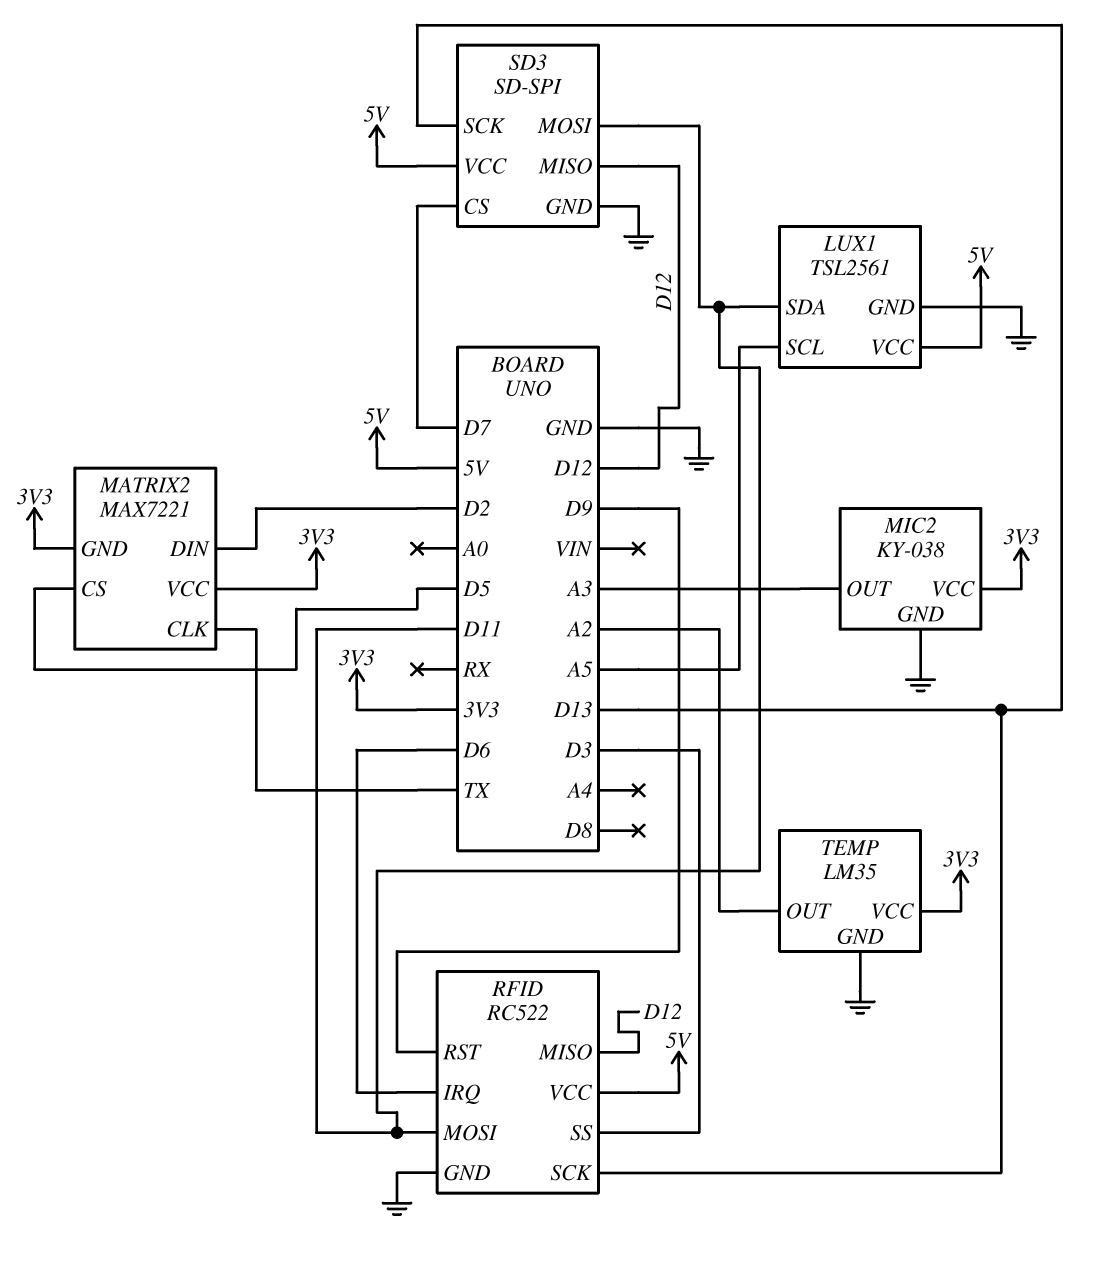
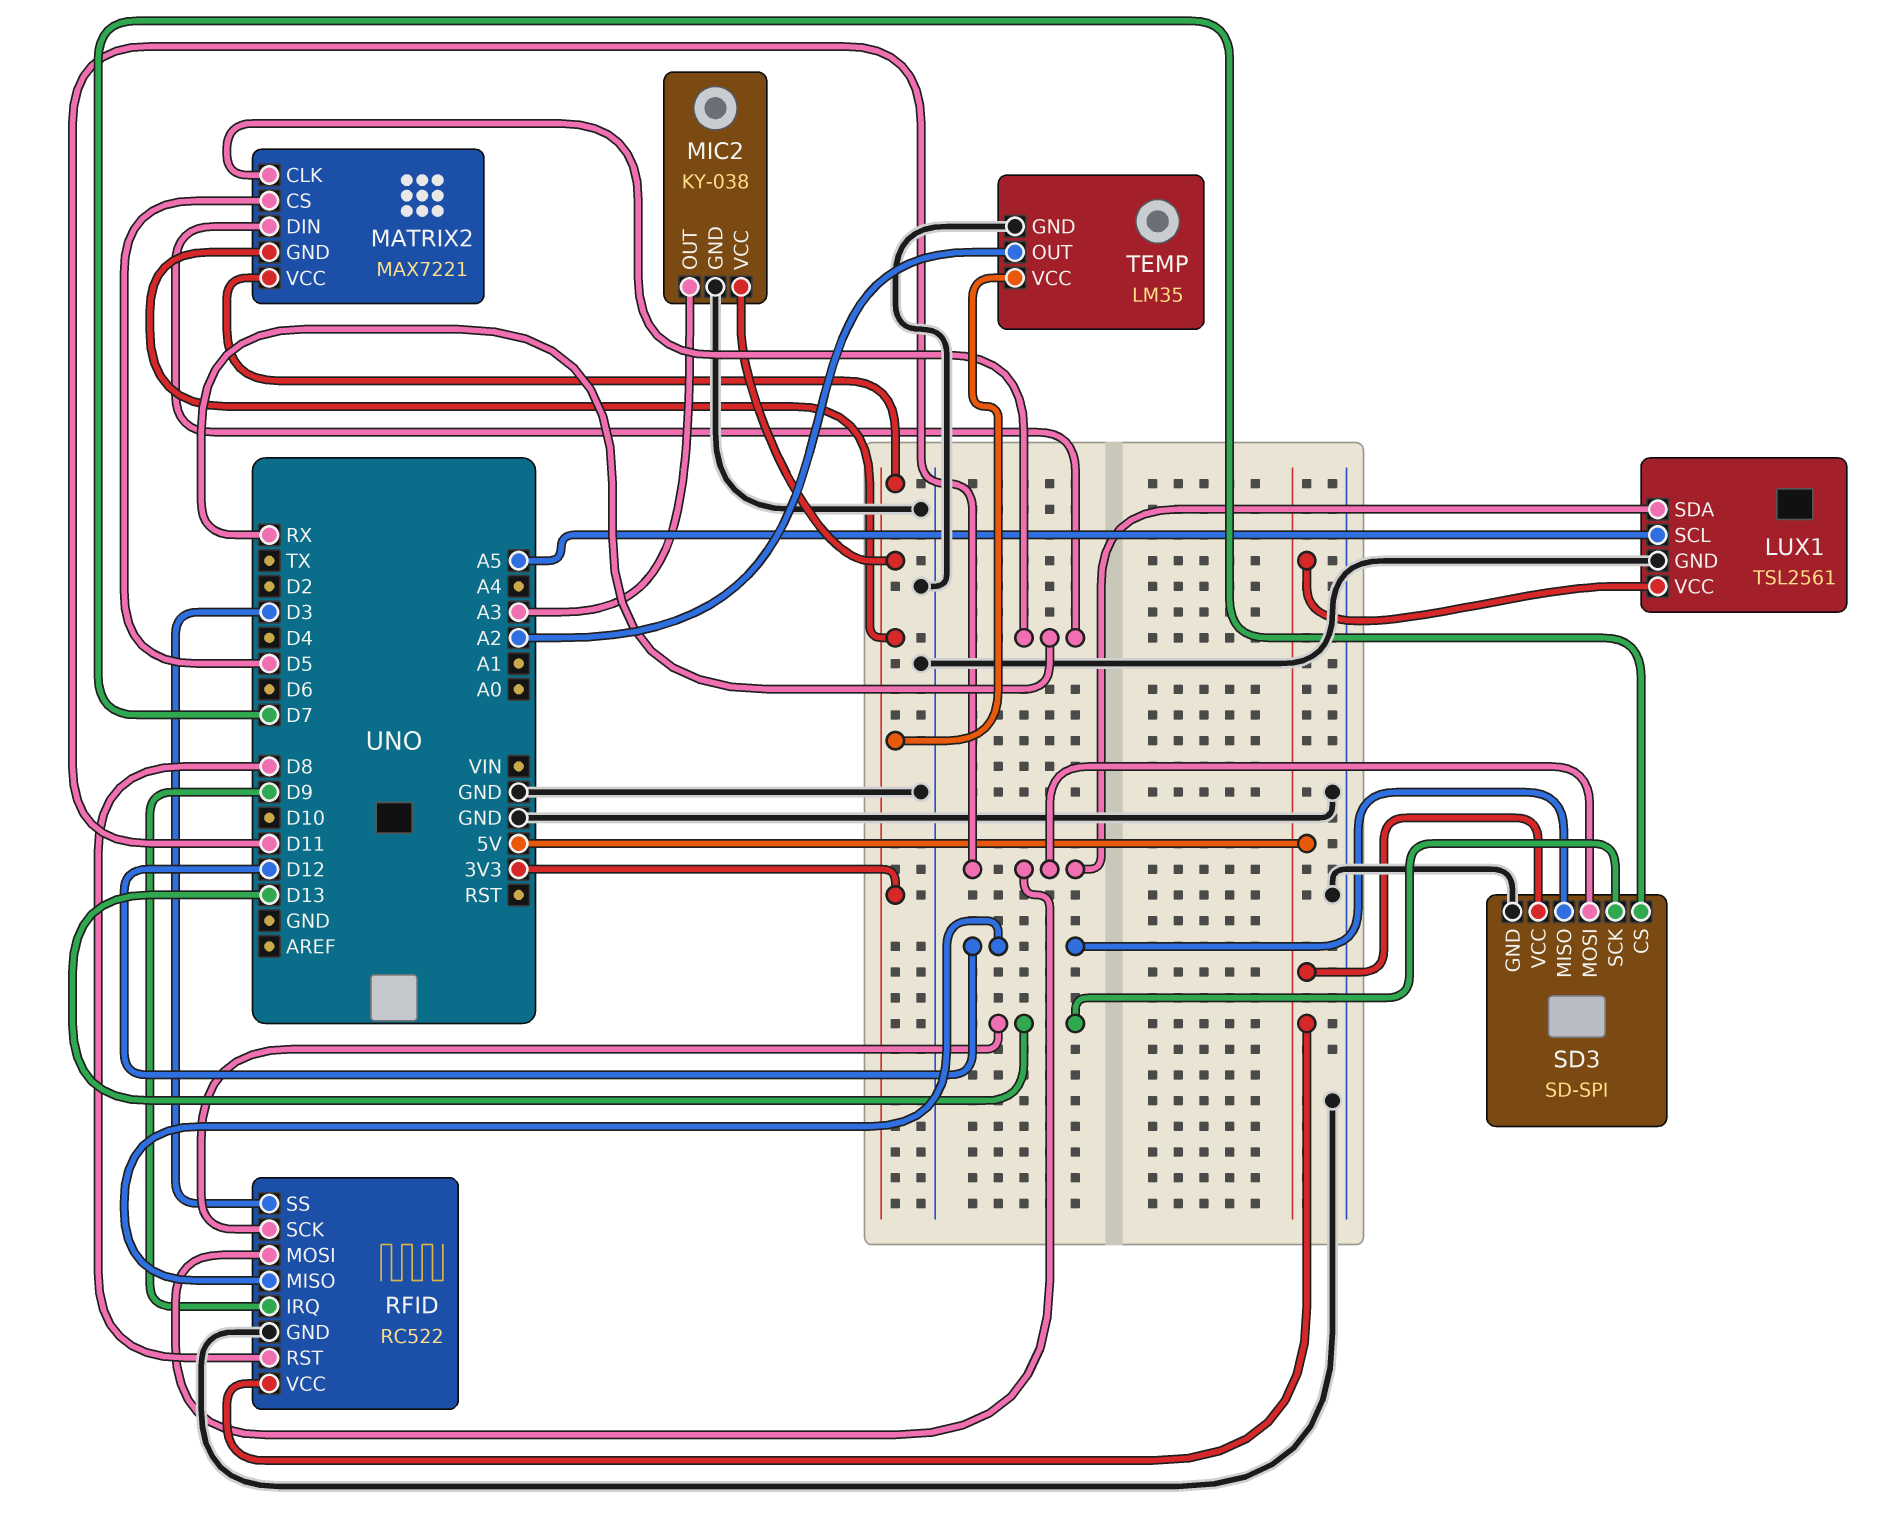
MATRIX2 pin CLK: TX -> RX
MATRIX2 pin DIN: D2 -> RX
RFID pin IRQ: D6 -> D9
RFID pin RST: D9 -> D8

